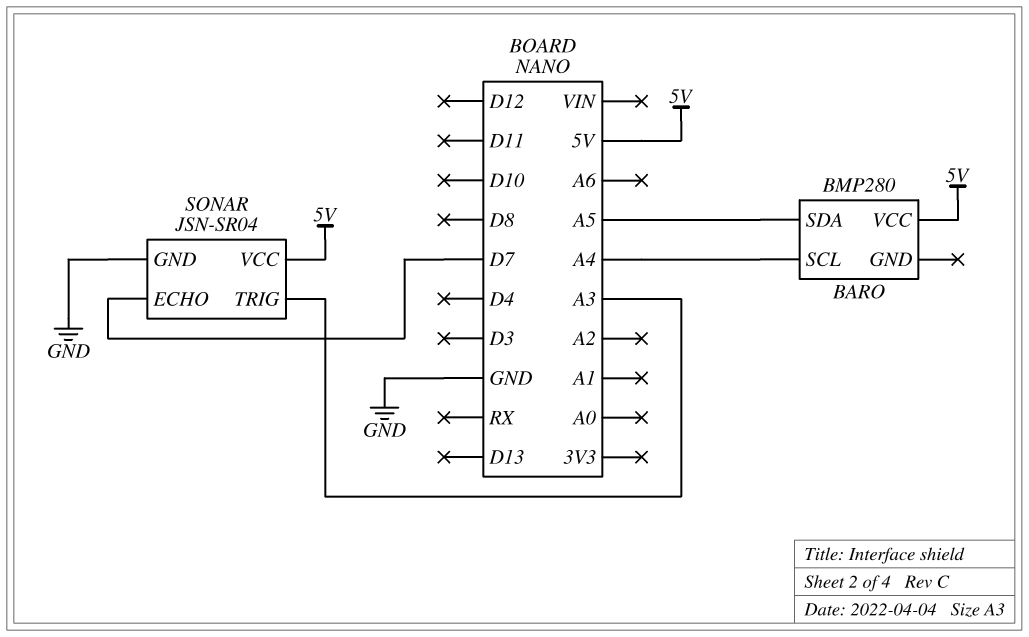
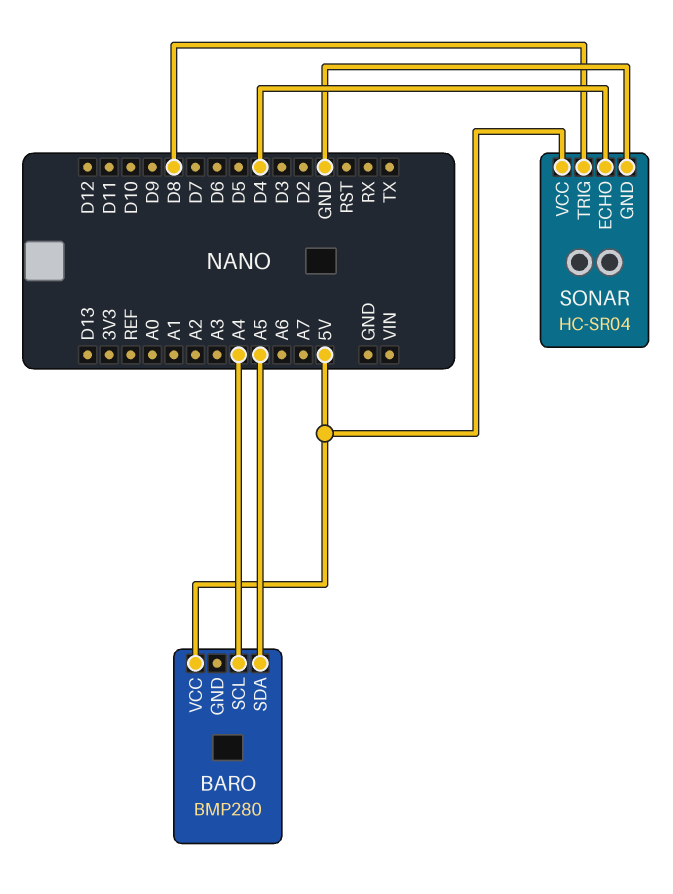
SONAR: JSN-SR04 -> HC-SR04
SONAR pin ECHO: D7 -> D4
SONAR pin TRIG: A3 -> D8

